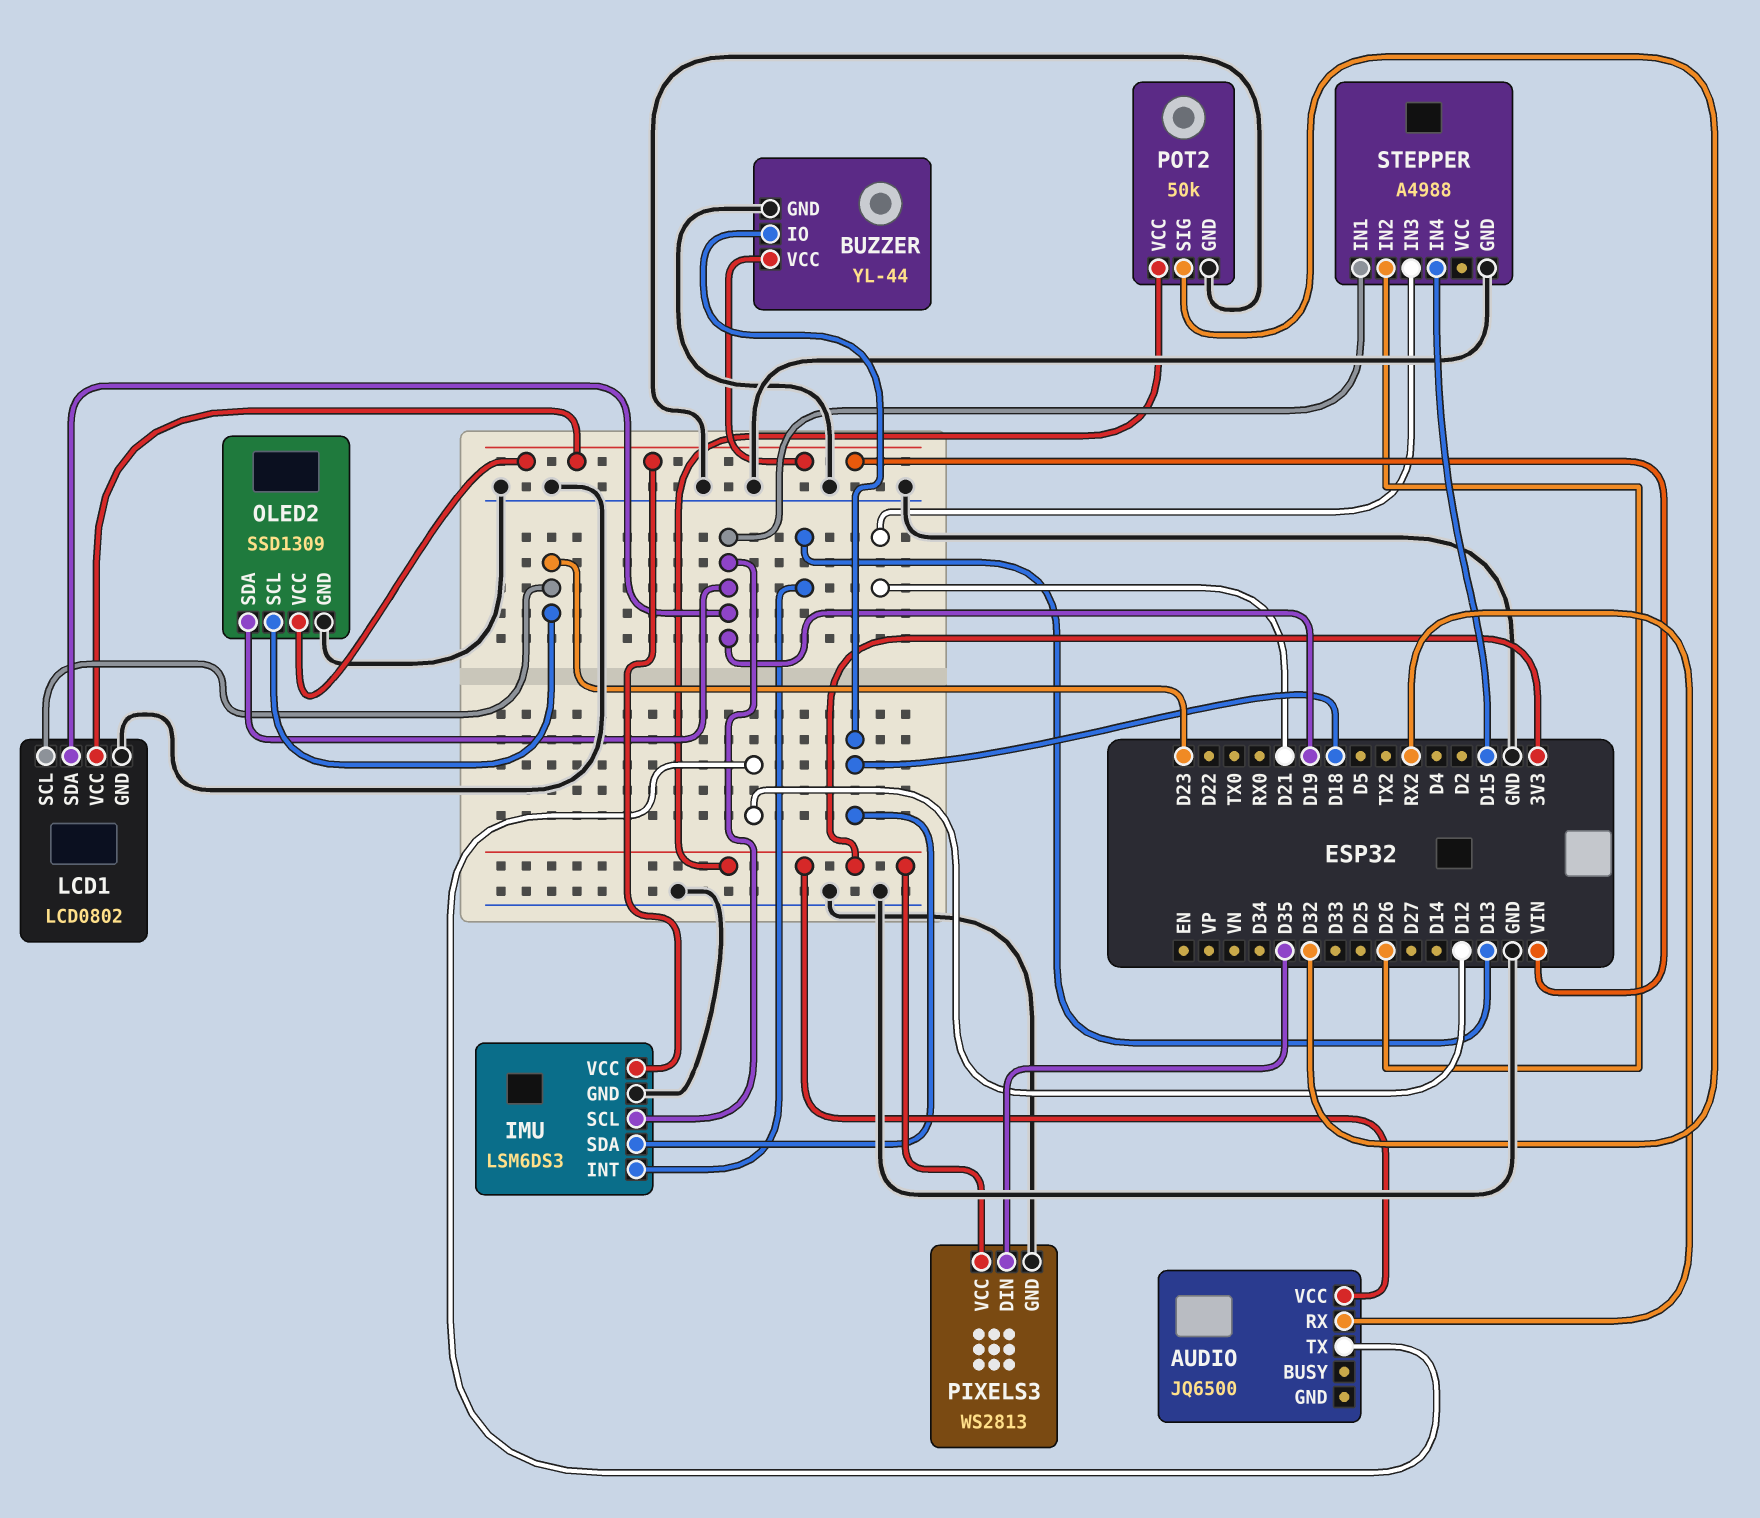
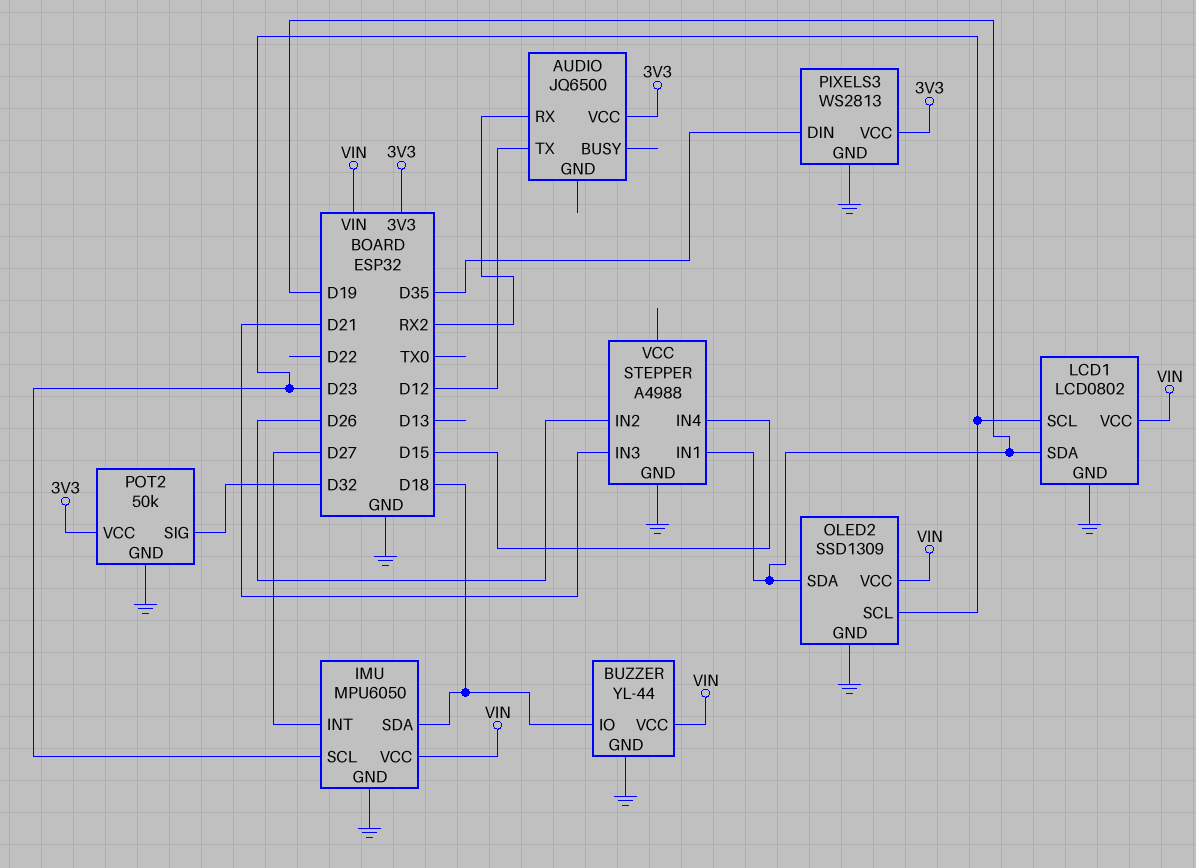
IMU: LSM6DS3 -> MPU6050
IMU pin INT: D13 -> D27
IMU pin SCL: D19 -> D23

